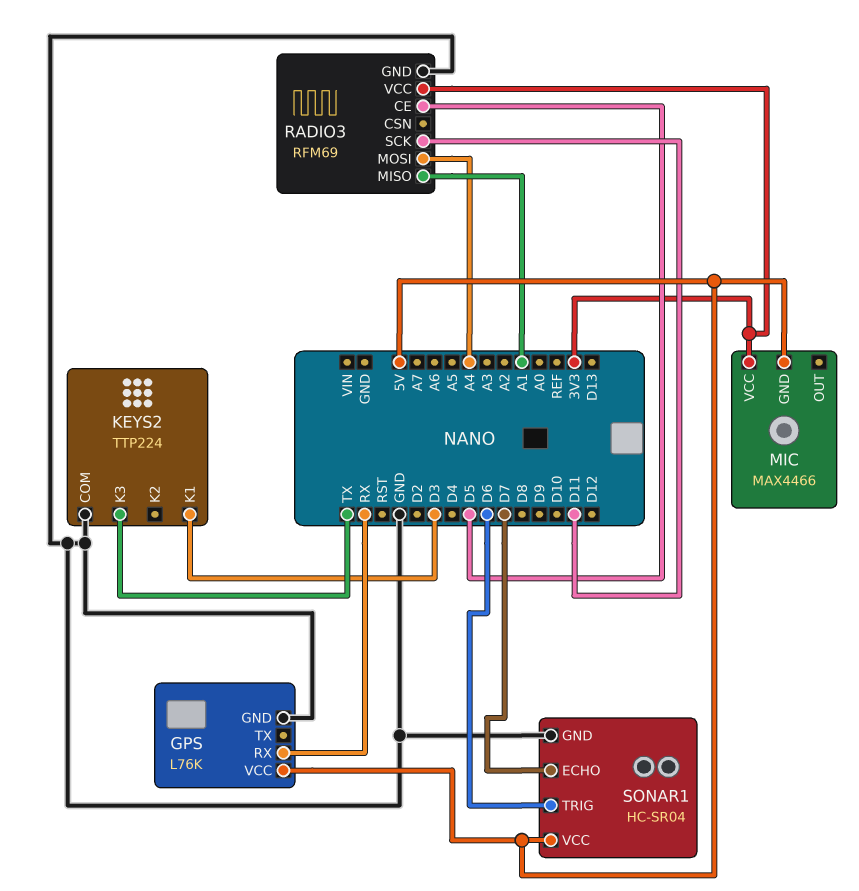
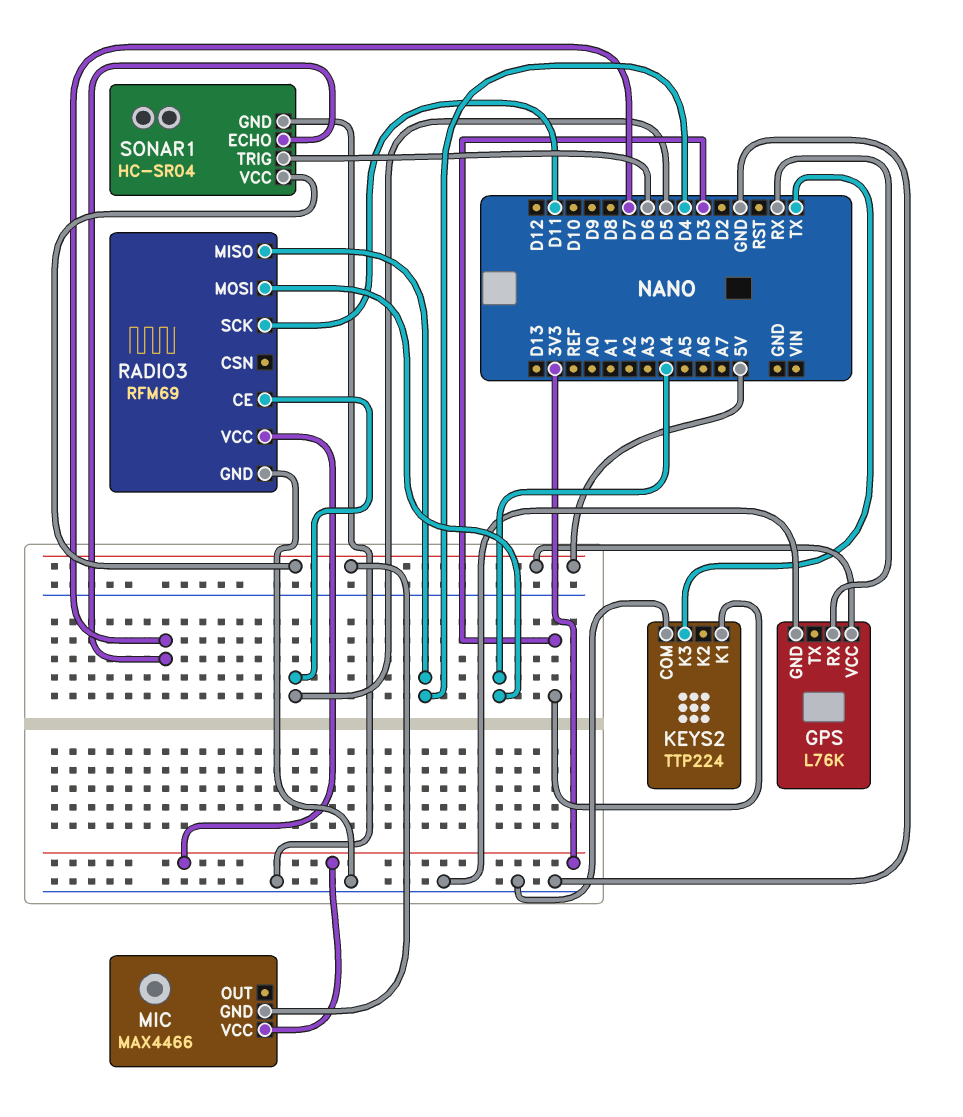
RADIO3 pin MISO: A1 -> D4

